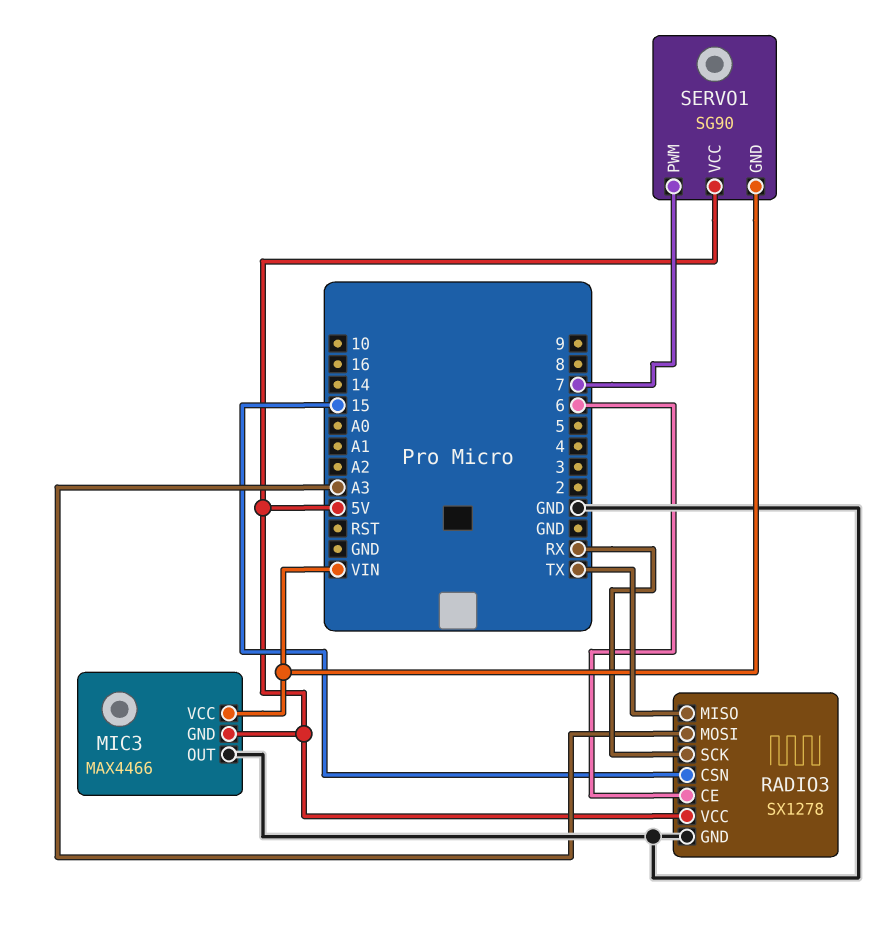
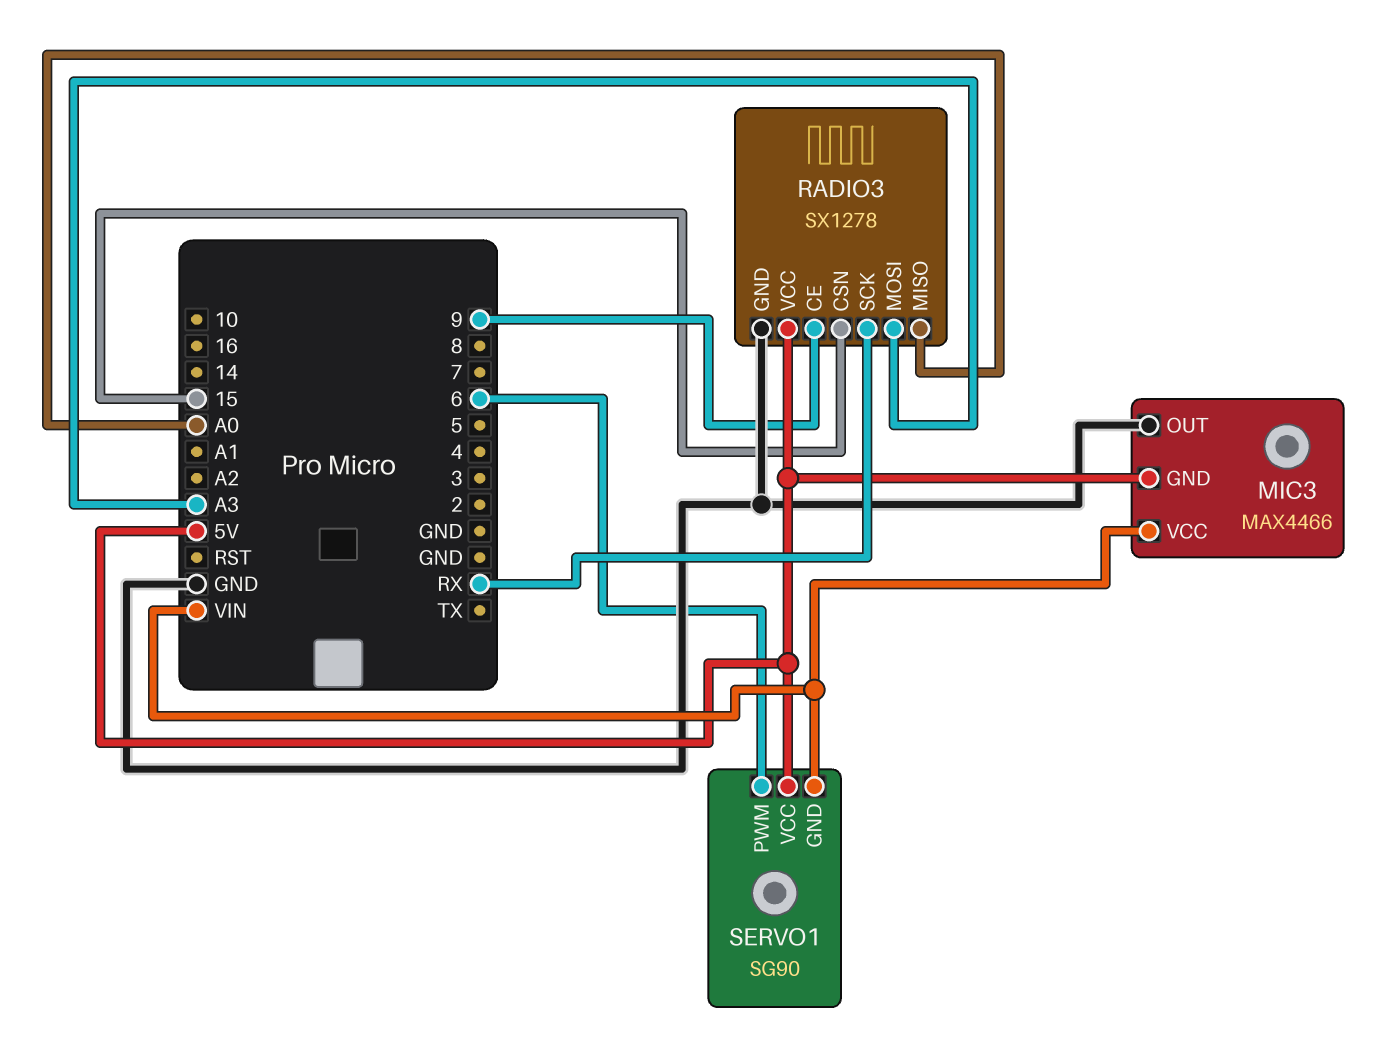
RADIO3 pin CE: 6 -> 9
RADIO3 pin MISO: TX -> A0
SERVO1 pin PWM: 7 -> 6

